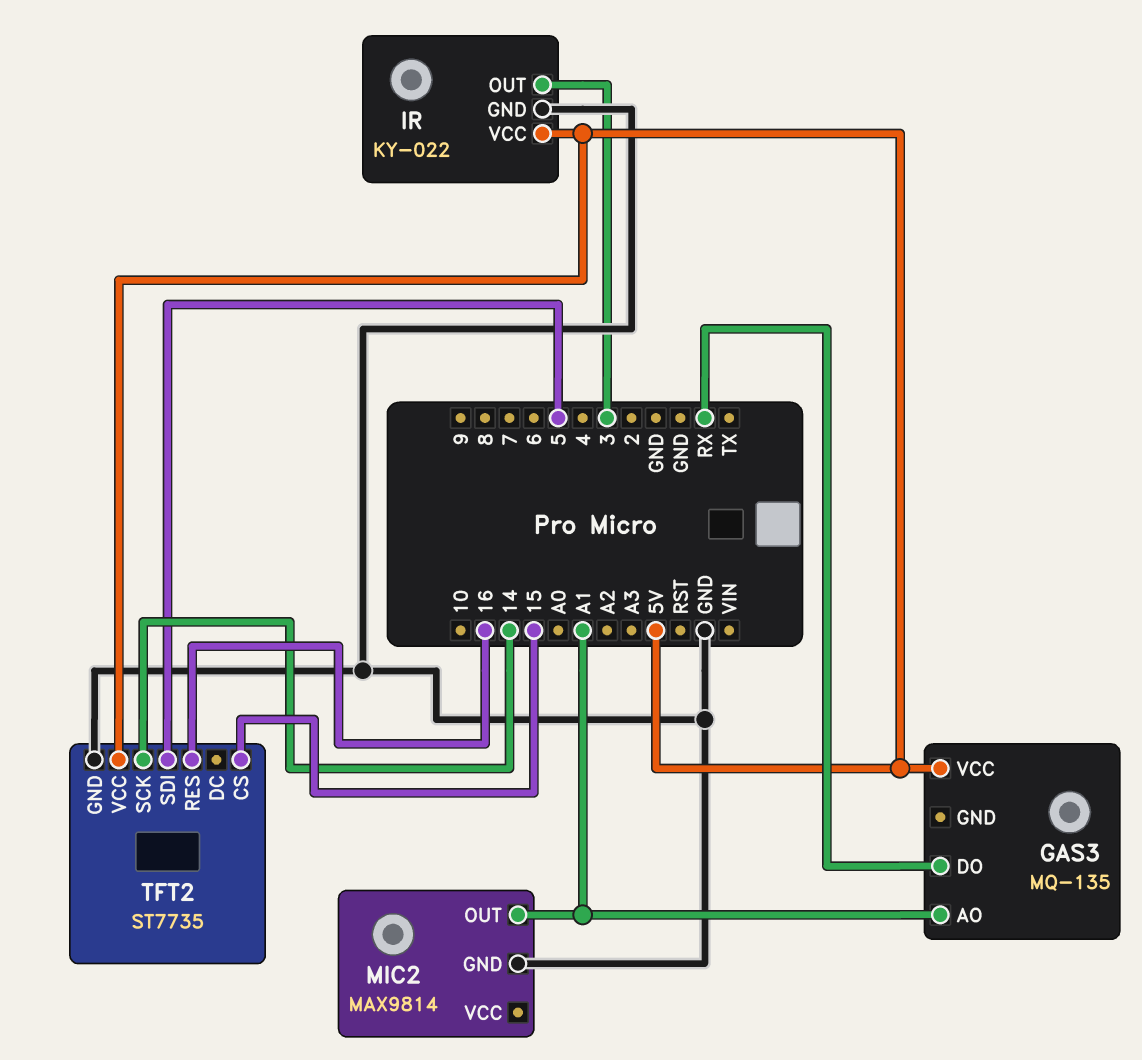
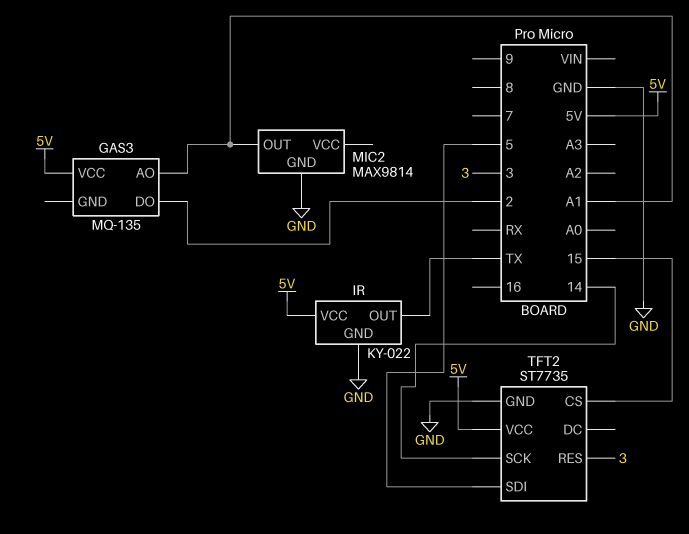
GAS3 pin DO: RX -> 2
IR pin OUT: 3 -> TX
TFT2 pin RES: 16 -> 3

